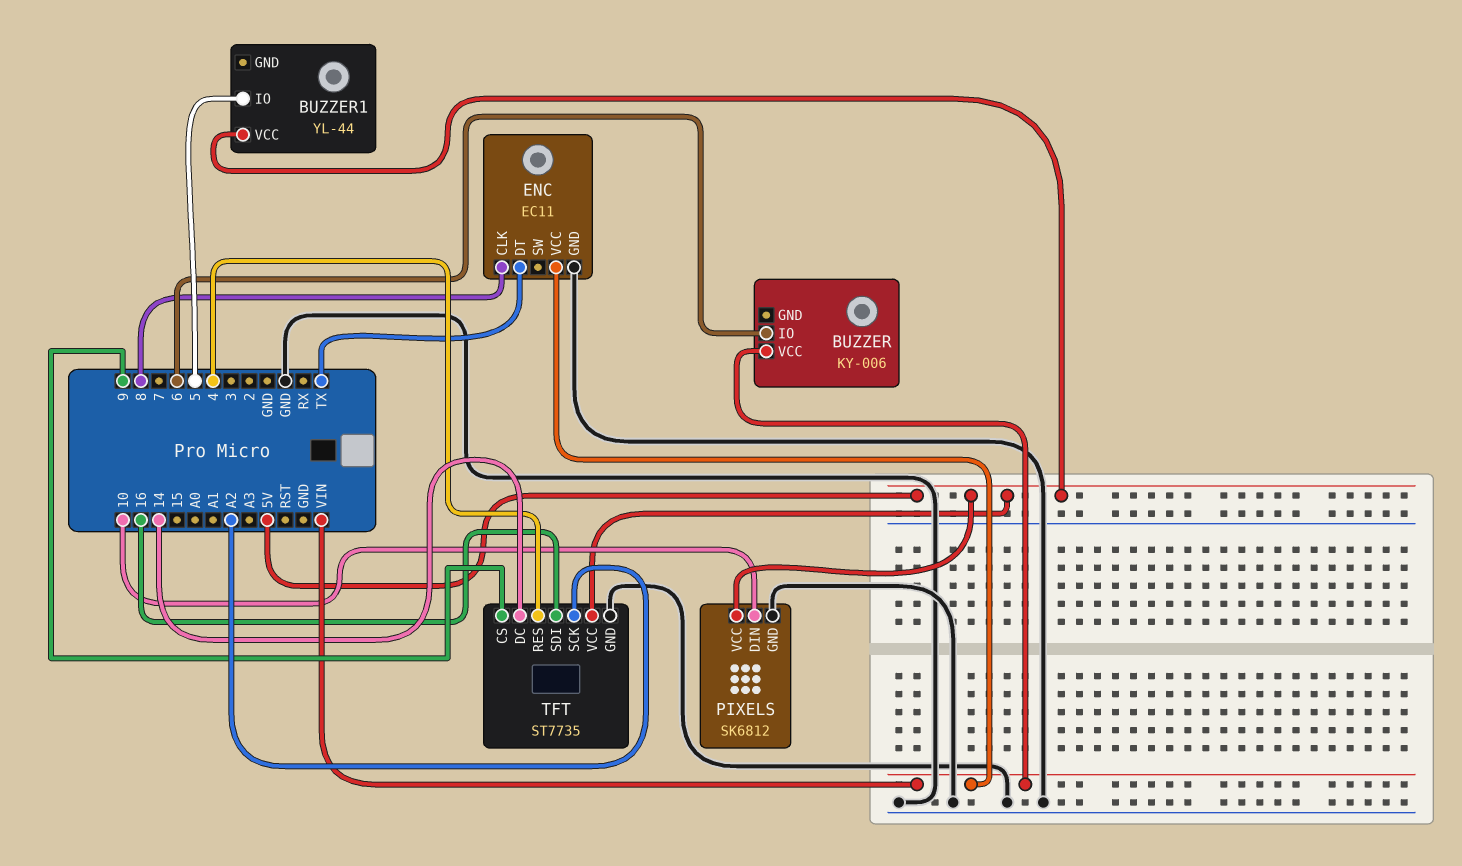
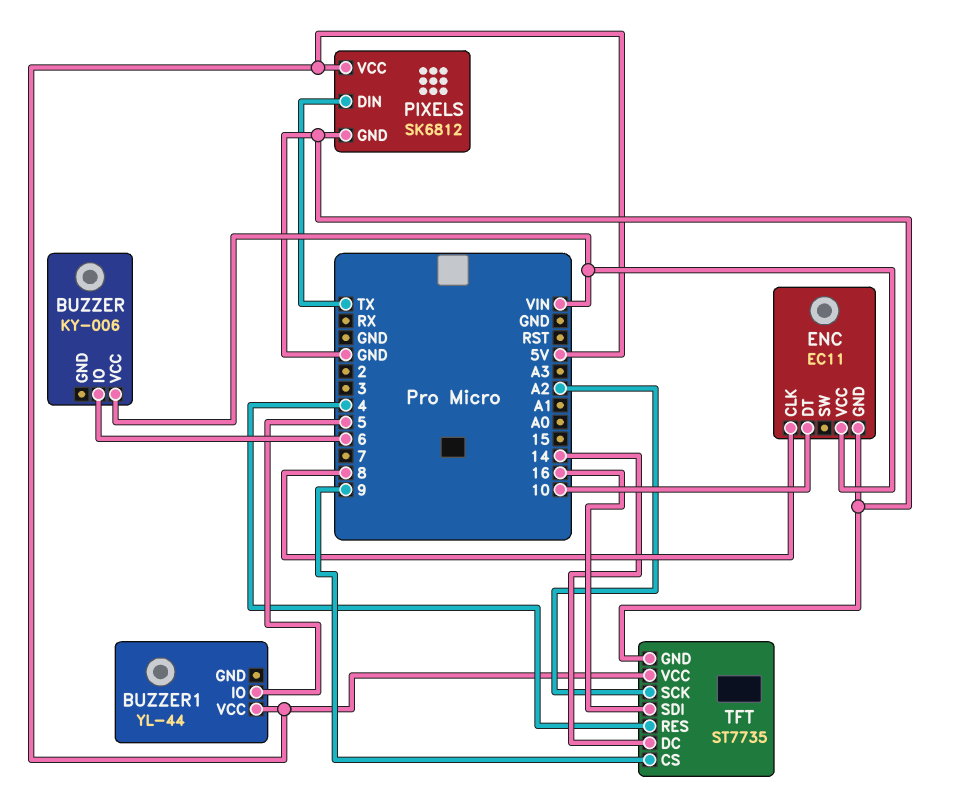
ENC pin DT: TX -> 10
PIXELS pin DIN: 10 -> TX

